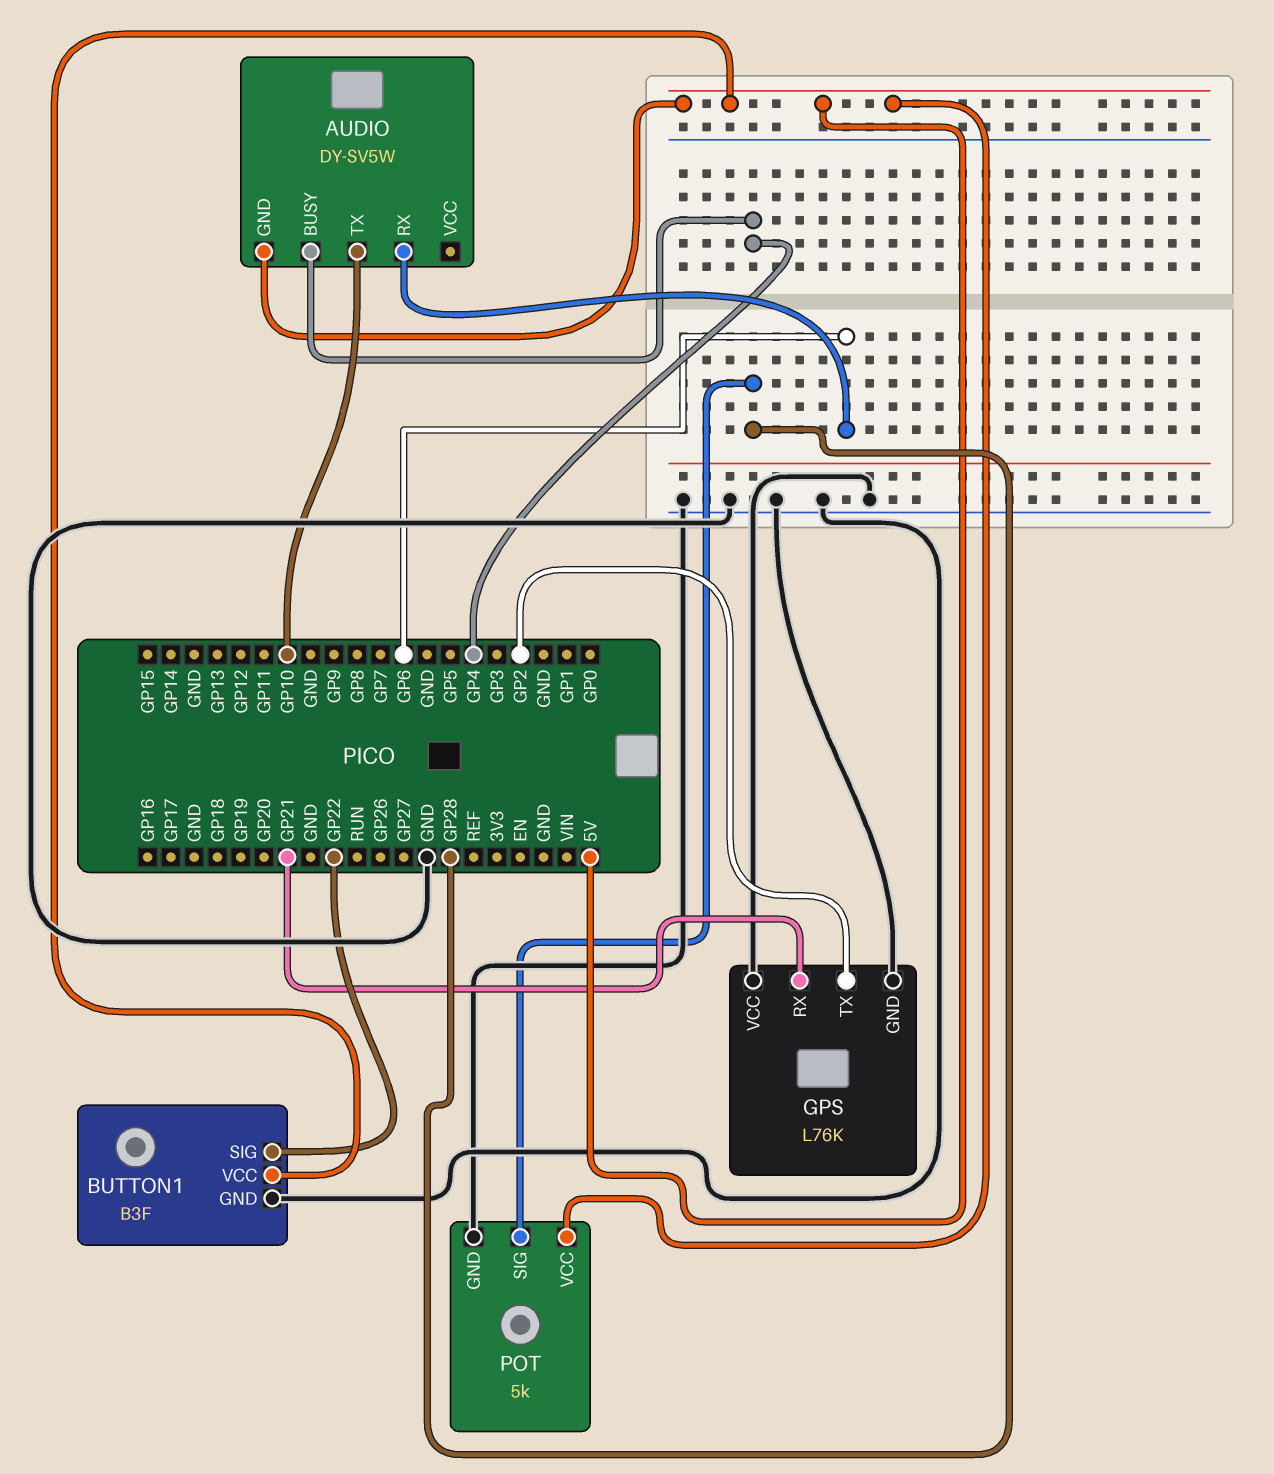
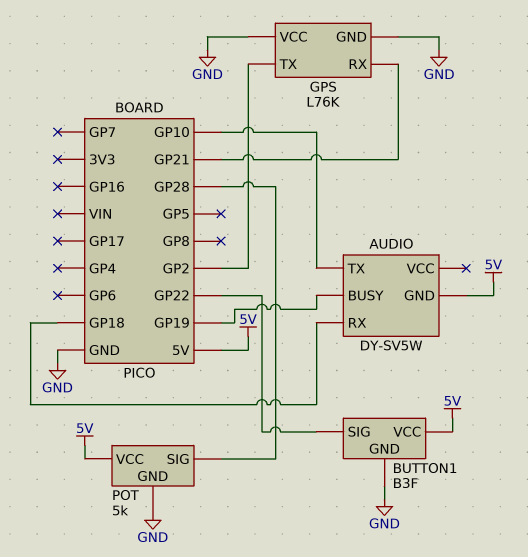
AUDIO pin BUSY: GP4 -> GP19
AUDIO pin RX: GP6 -> GP18

